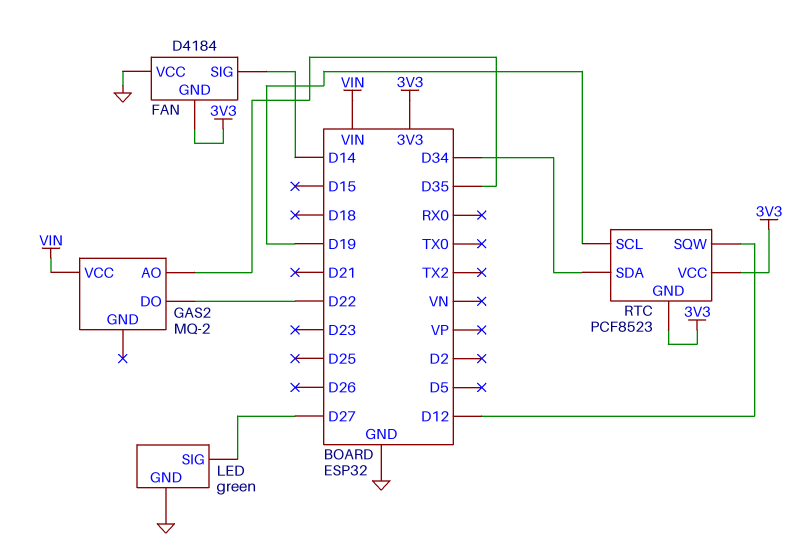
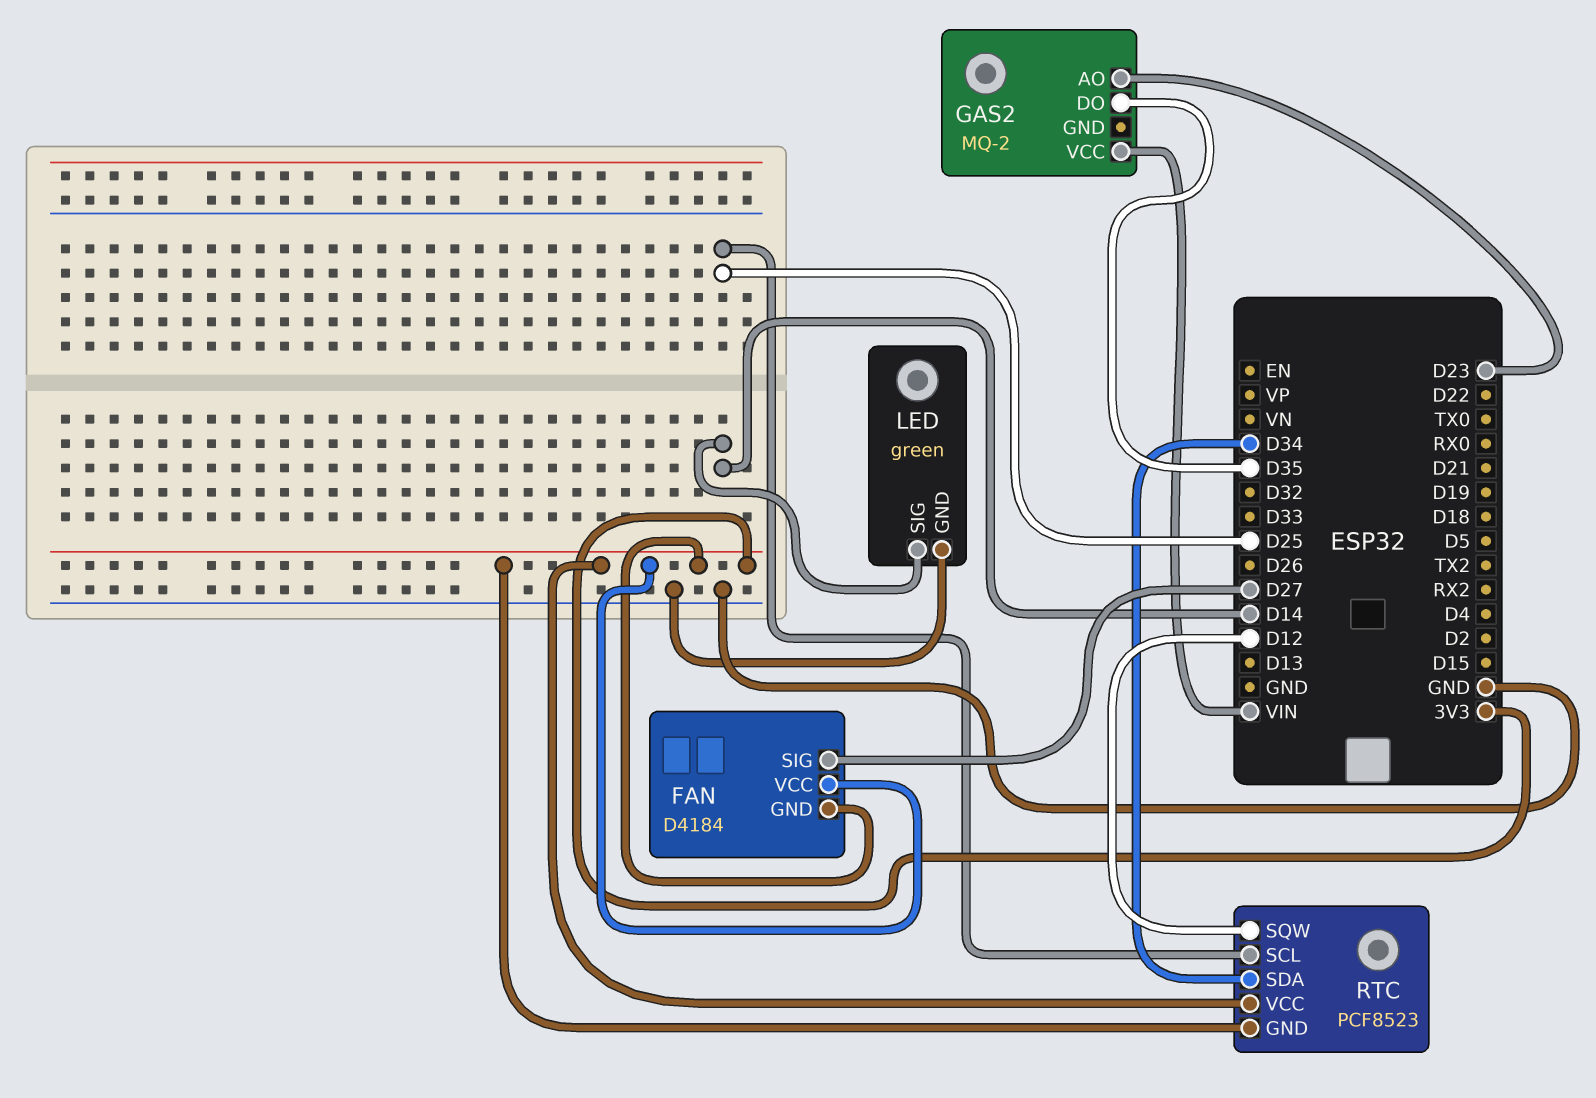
FAN pin SIG: D14 -> D27
FAN pin VCC: GND -> 3V3
GAS2 pin AO: D35 -> D23
GAS2 pin DO: D22 -> D35
LED pin SIG: D27 -> D14
RTC pin SCL: D19 -> D25

